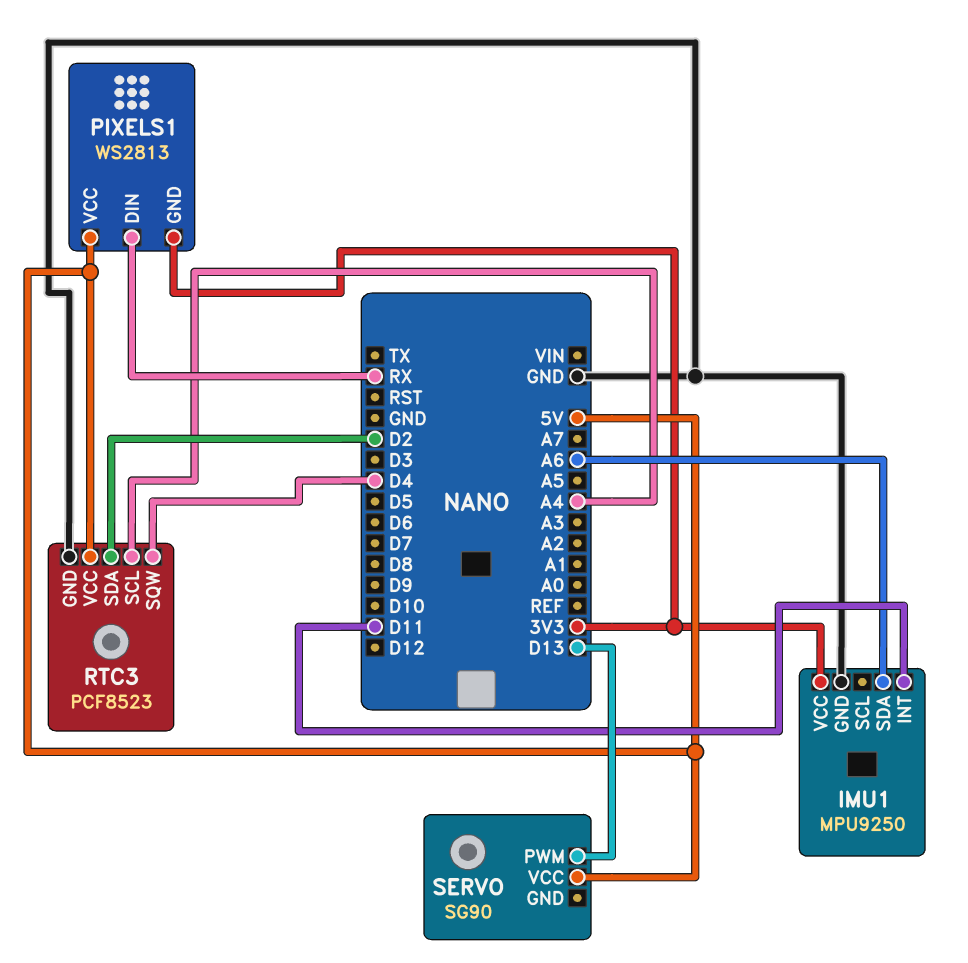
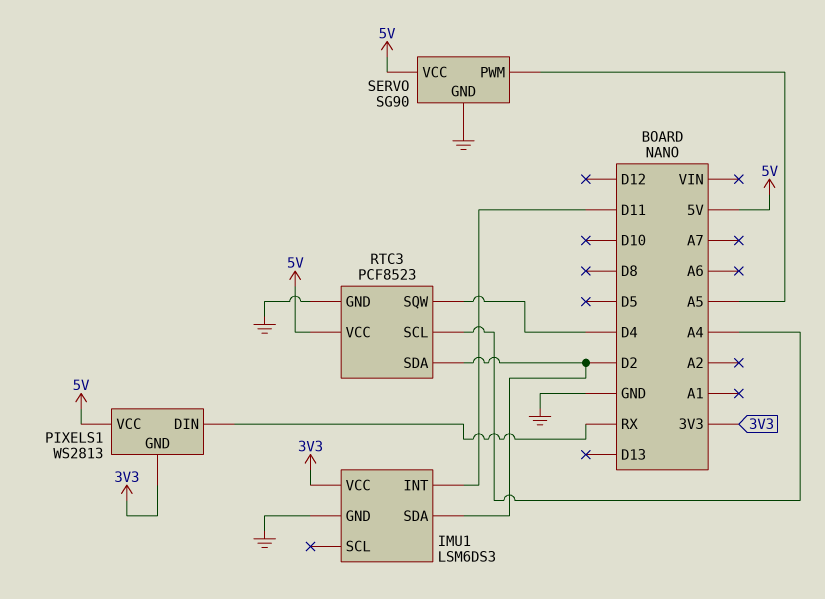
IMU1: MPU9250 -> LSM6DS3
IMU1 pin SDA: A6 -> D2
SERVO pin GND: none -> GND
SERVO pin PWM: D13 -> A5

